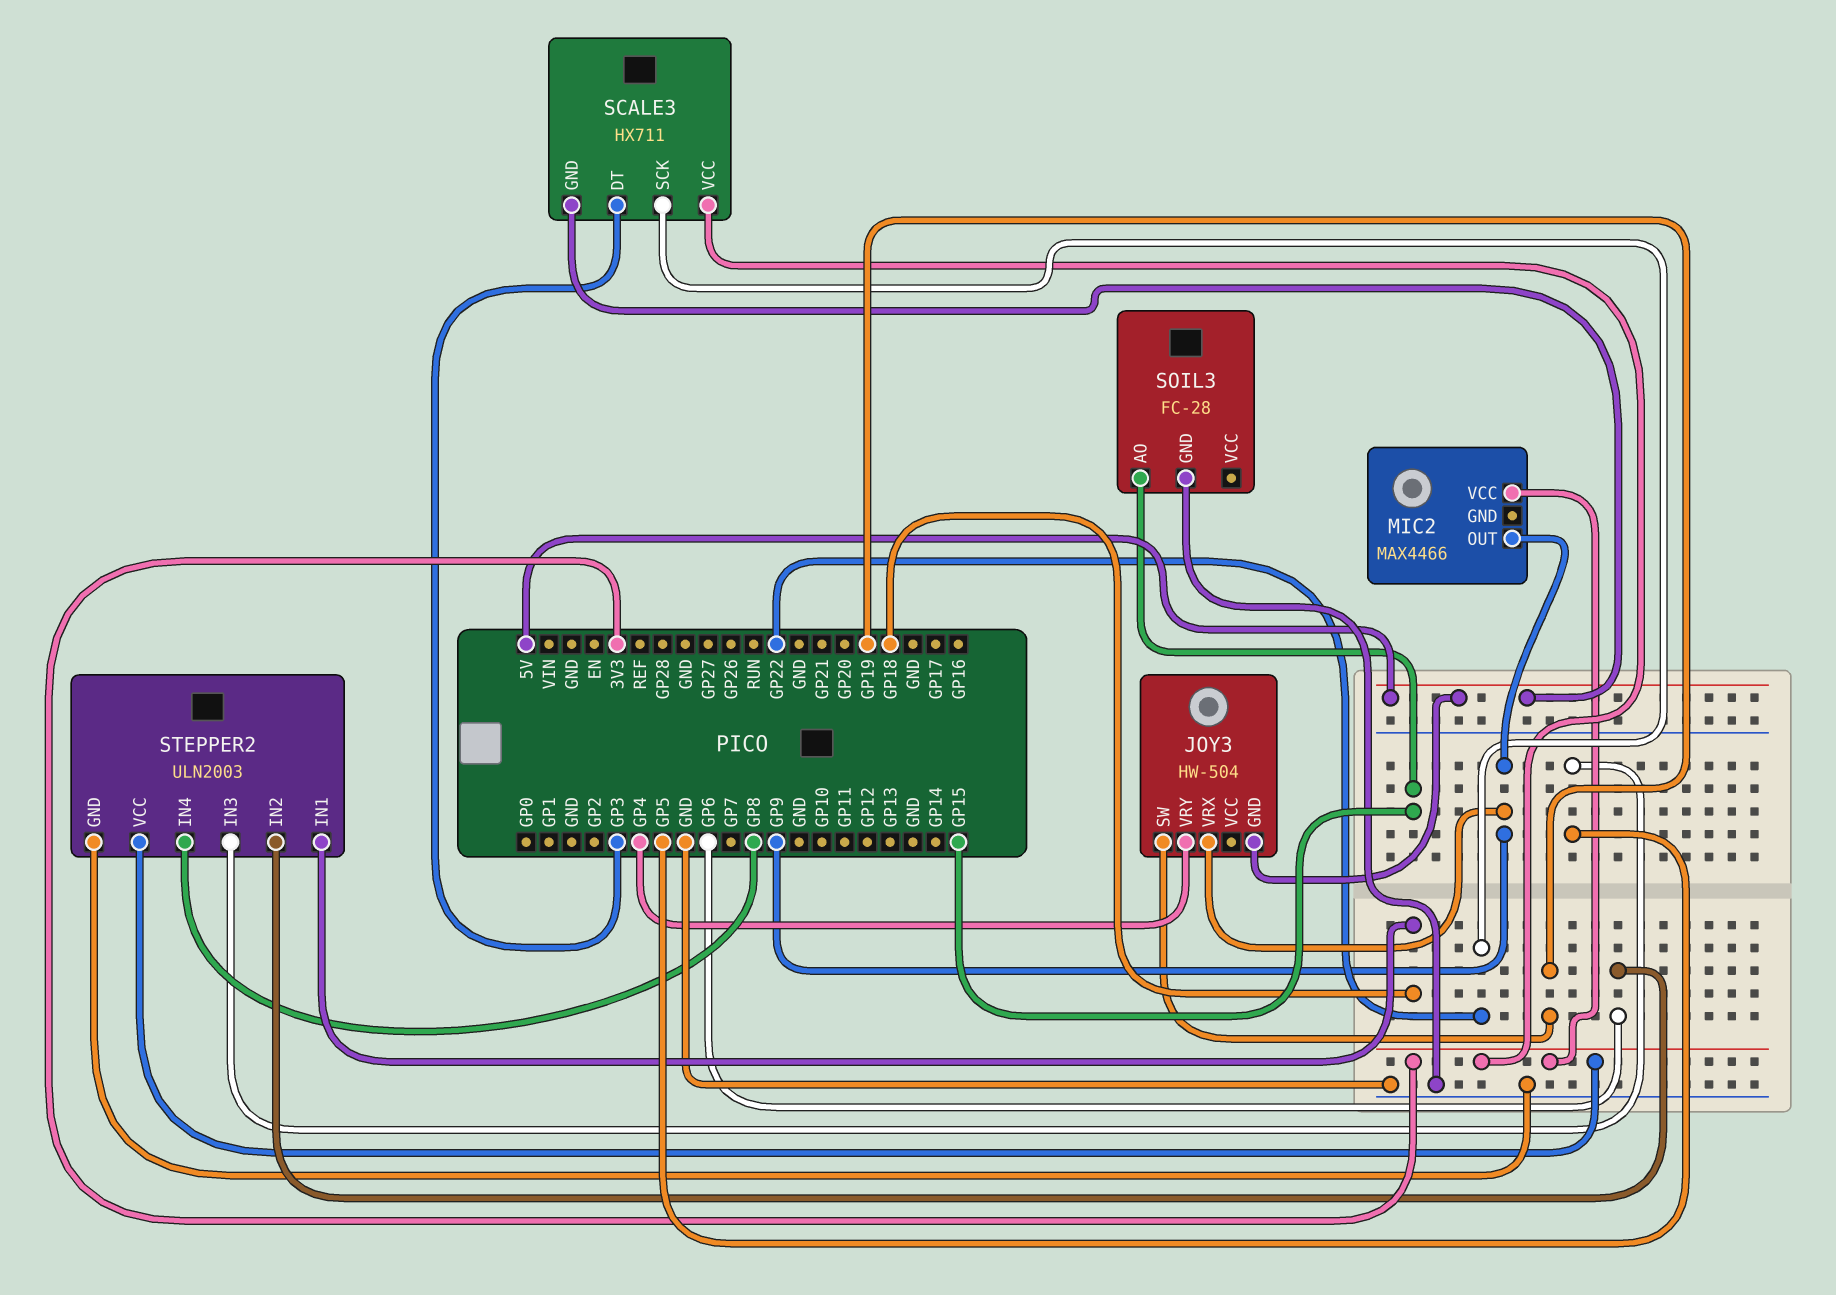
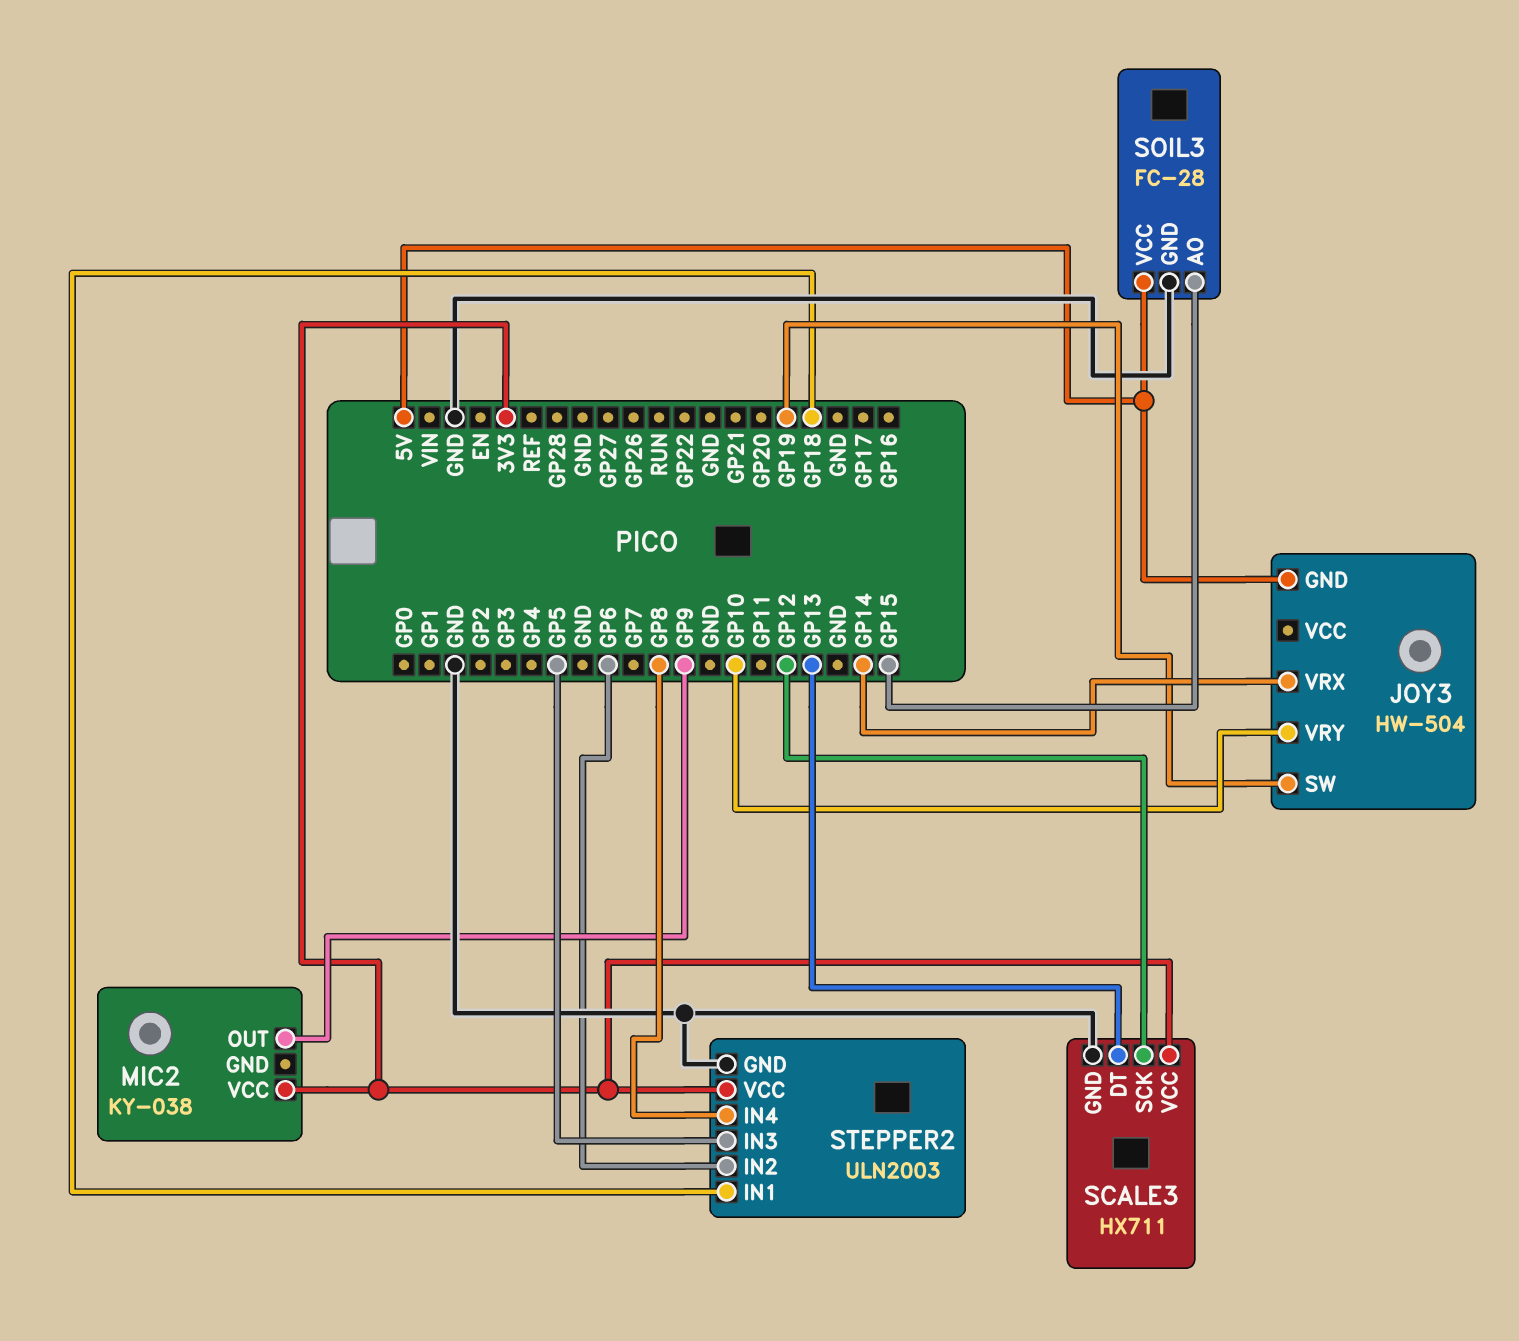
JOY3 pin VRX: GP9 -> GP14
JOY3 pin VRY: GP4 -> GP10
MIC2: MAX4466 -> KY-038
SCALE3 pin DT: GP3 -> GP13
SCALE3 pin GND: 5V -> GND
SCALE3 pin SCK: GP22 -> GP12
SOIL3 pin VCC: none -> 5V

